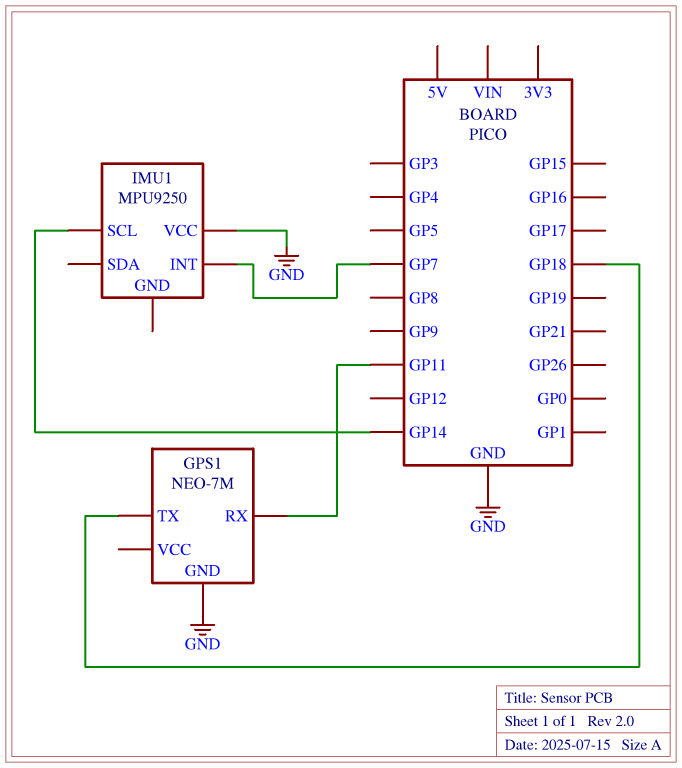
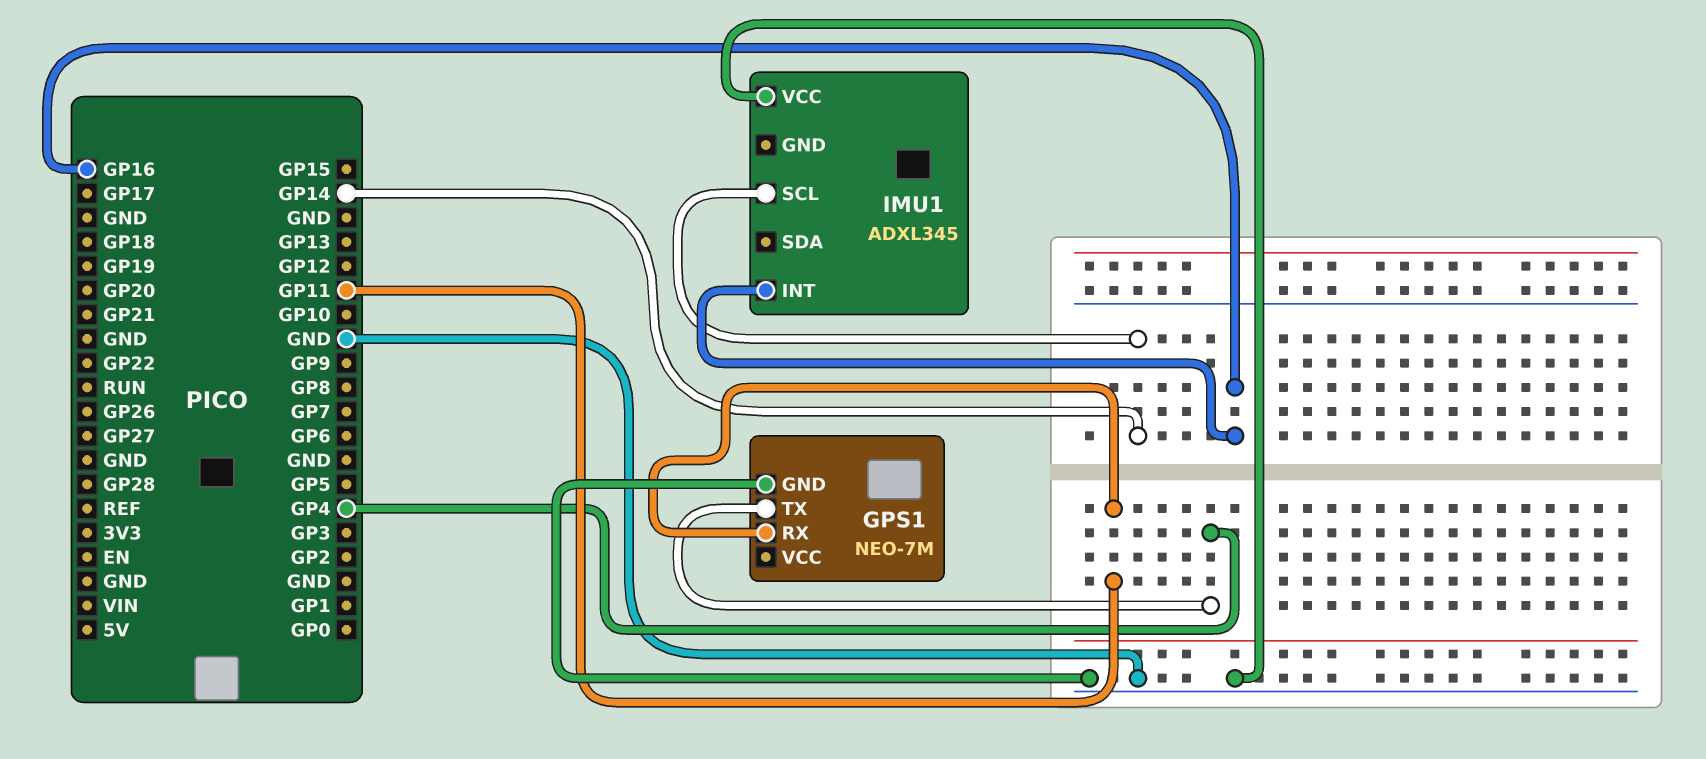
GPS1 pin TX: GP18 -> GP4
IMU1: MPU9250 -> ADXL345
IMU1 pin INT: GP7 -> GP16

